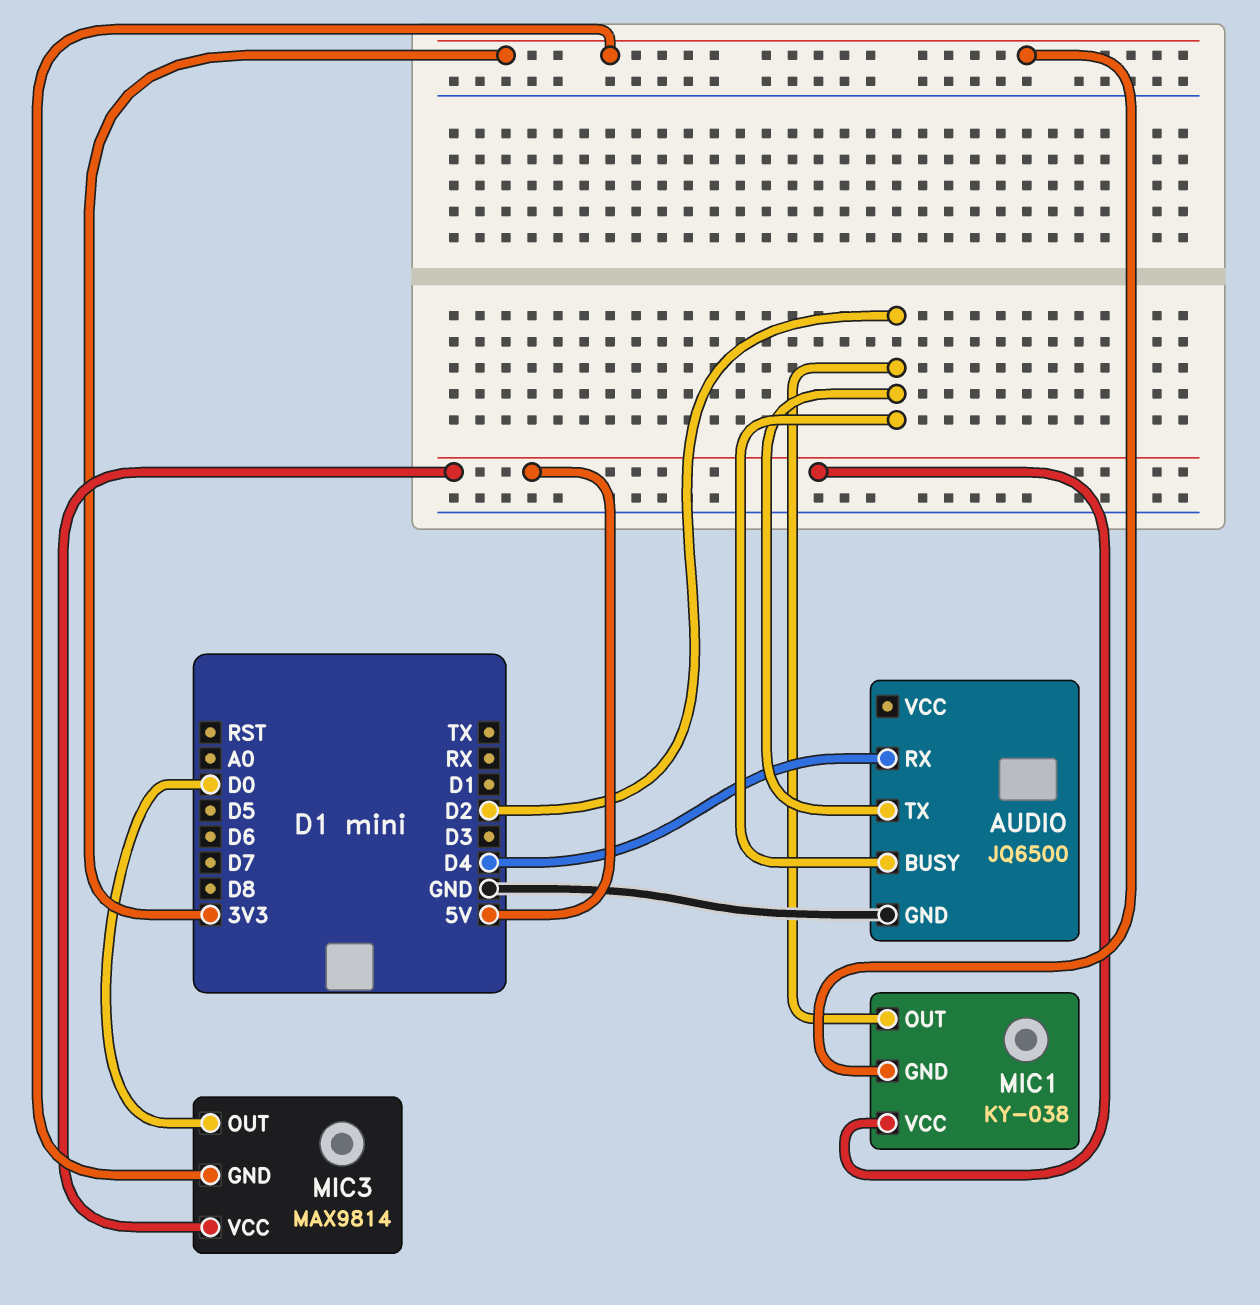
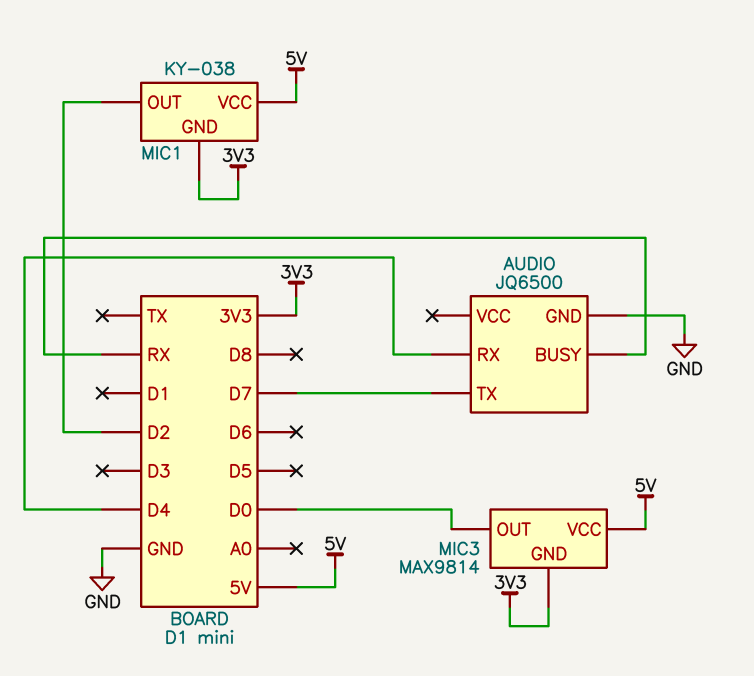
AUDIO pin BUSY: D2 -> RX
AUDIO pin TX: D2 -> D7

